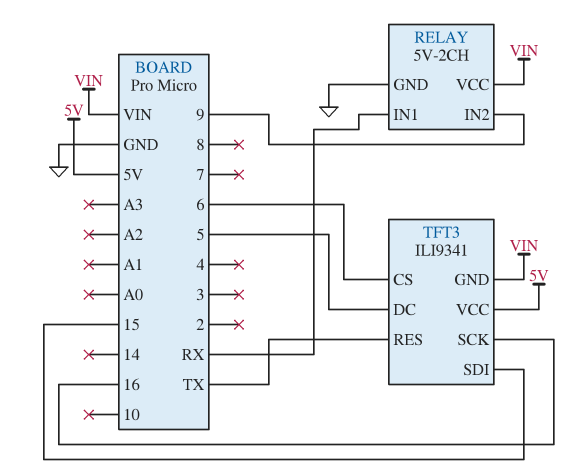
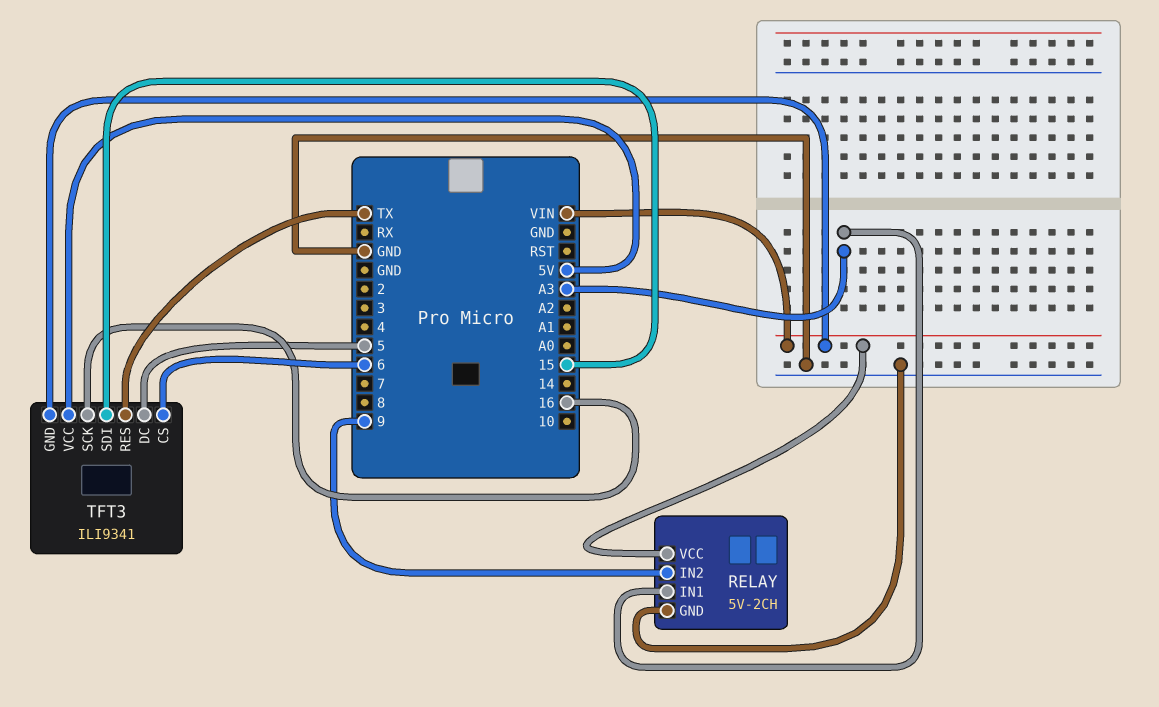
RELAY pin IN1: RX -> A3

